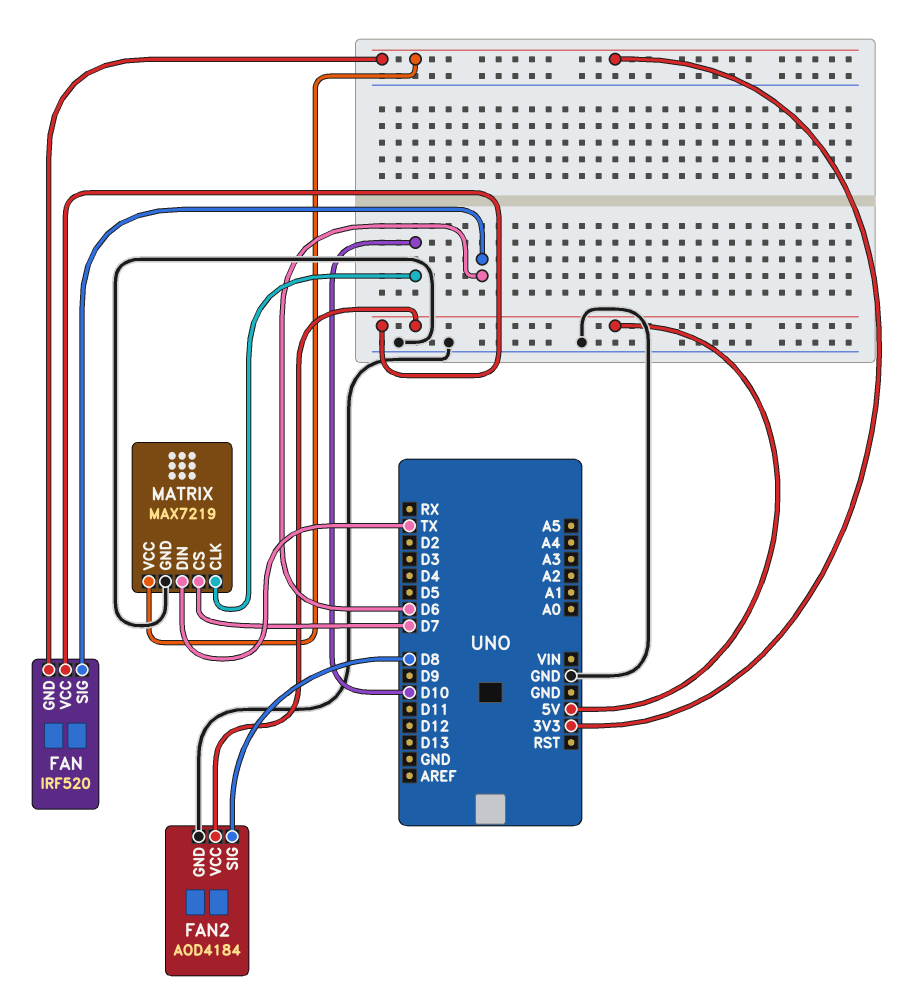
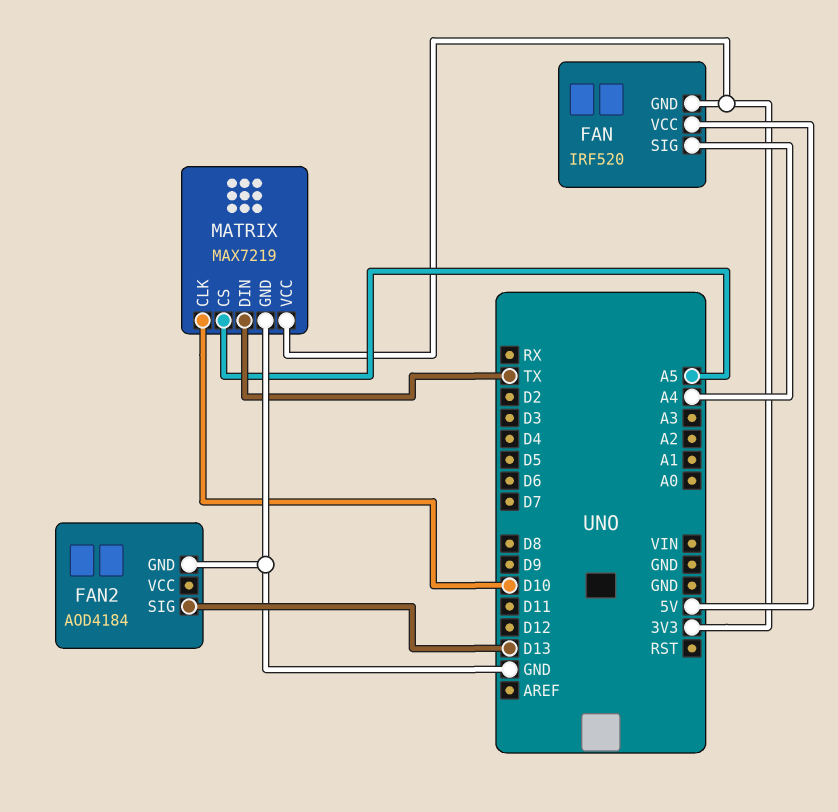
FAN pin SIG: D6 -> A4
FAN2 pin SIG: D8 -> D13
FAN2 pin VCC: 5V -> none
MATRIX pin CS: D7 -> A5

